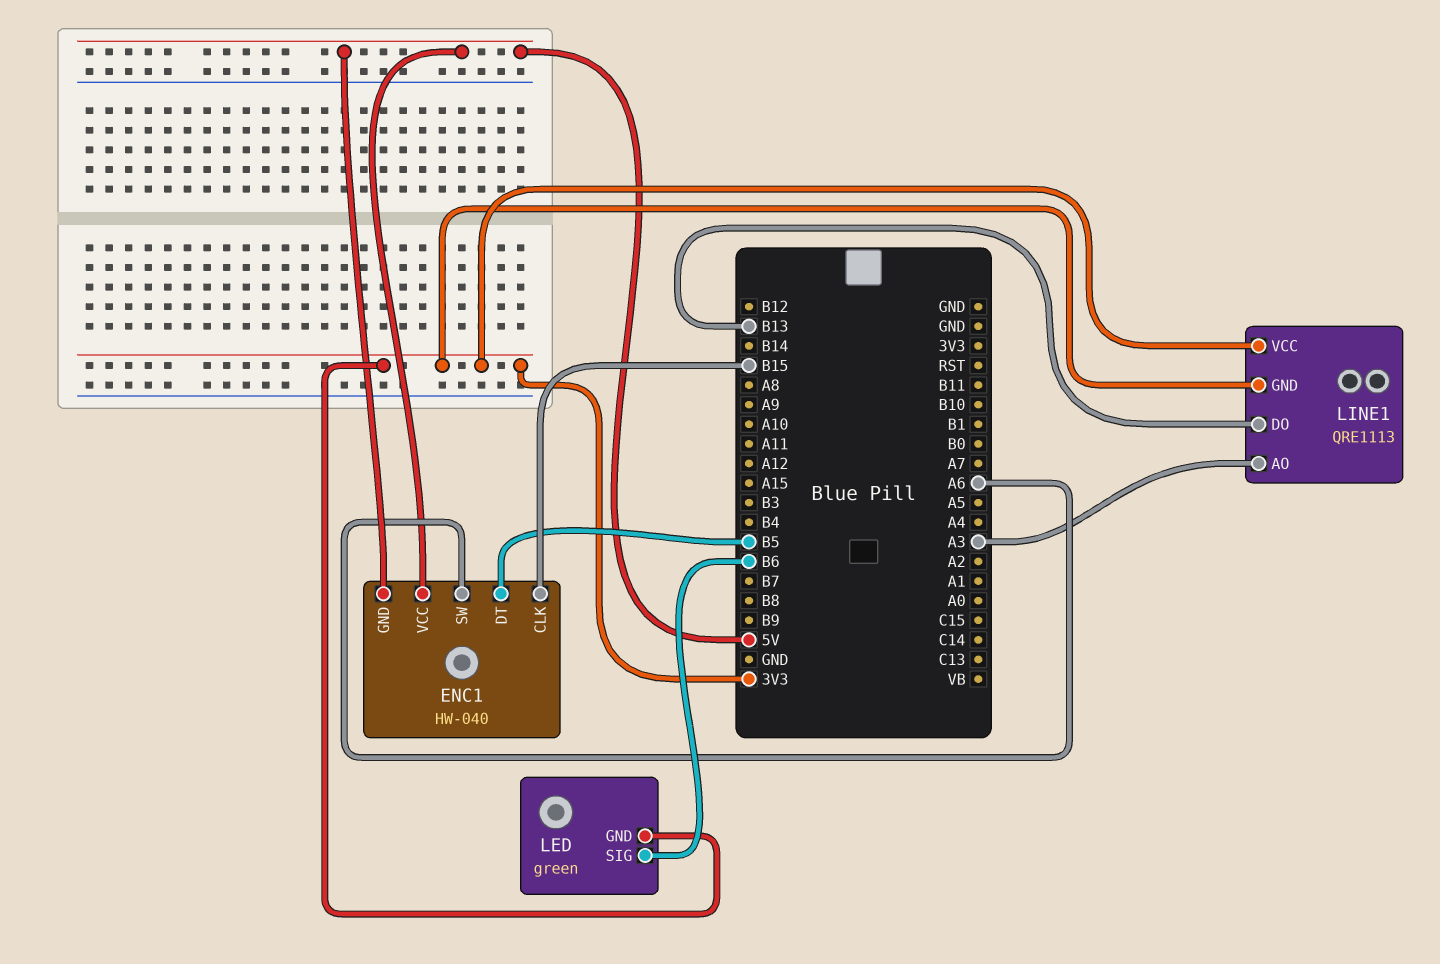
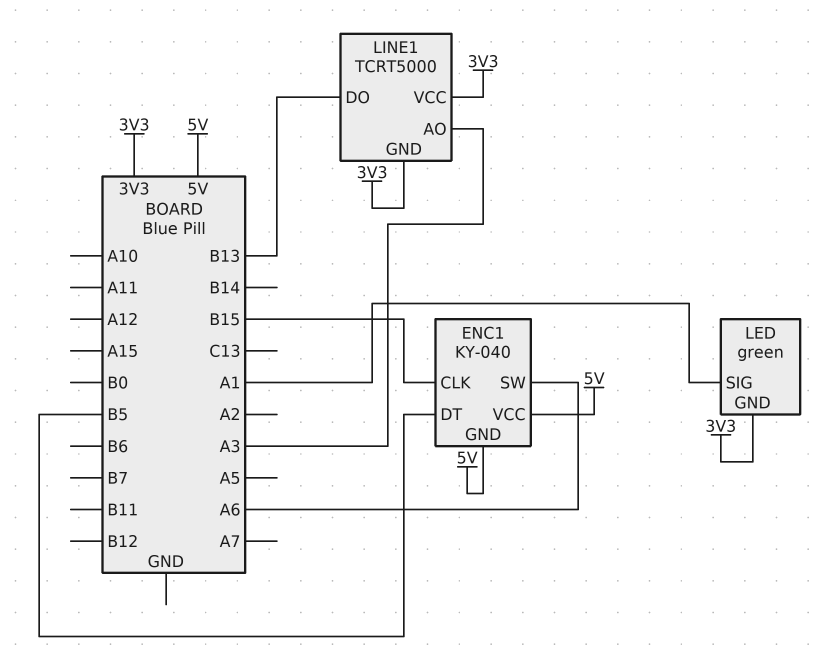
ENC1: HW-040 -> KY-040
LED pin SIG: B6 -> A1
LINE1: QRE1113 -> TCRT5000

